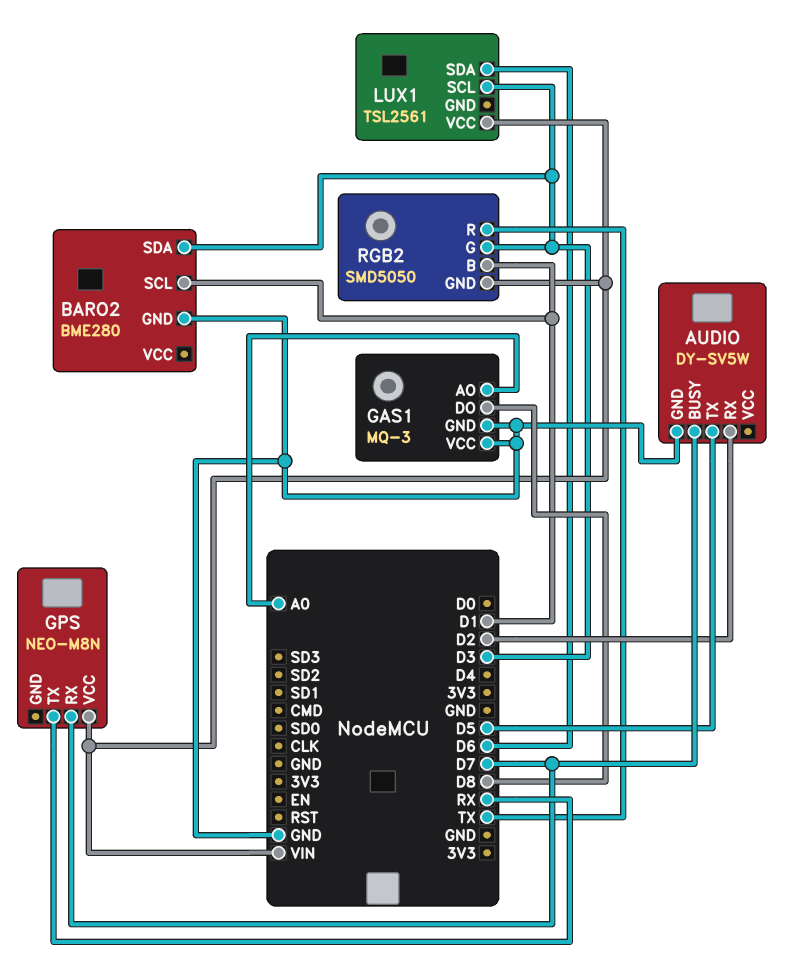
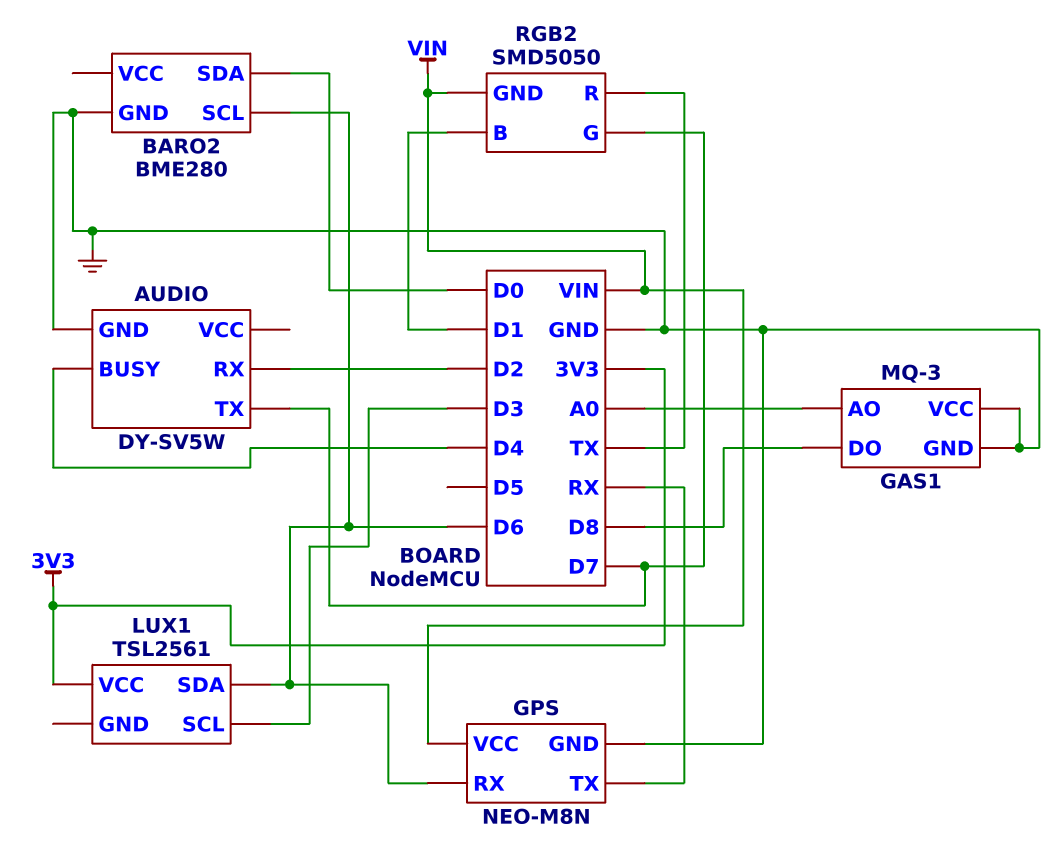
AUDIO pin BUSY: D7 -> D4
AUDIO pin TX: D5 -> D7
BARO2 pin SCL: D1 -> D6
BARO2 pin SDA: D3 -> D0
GPS pin GND: none -> GND
GPS pin RX: D7 -> D6
LUX1 pin VCC: VIN -> 3V3
RGB2 pin G: D3 -> D7

